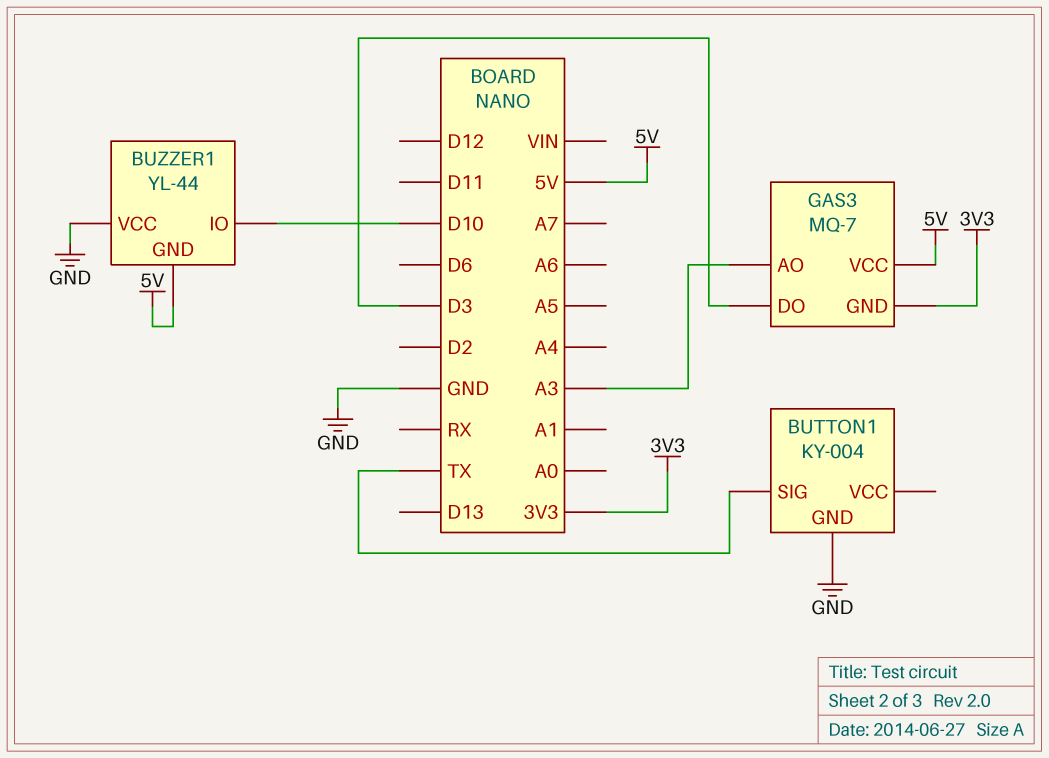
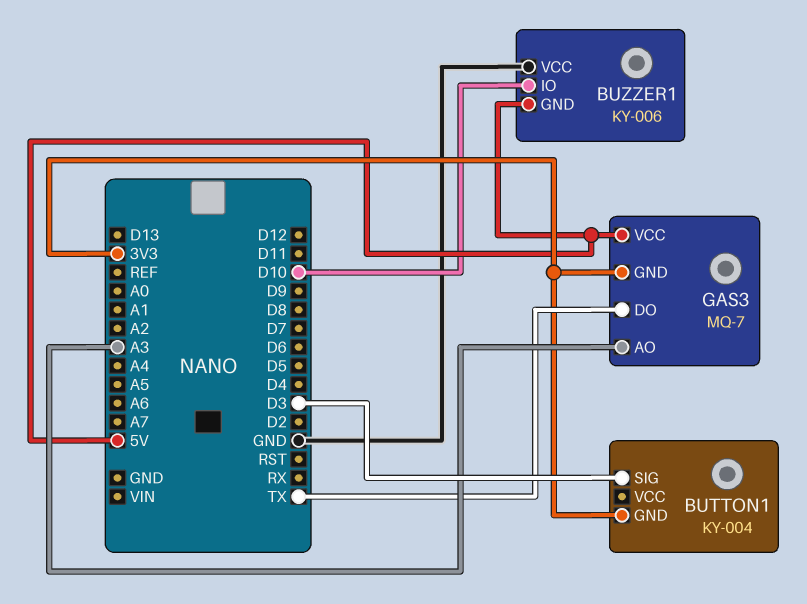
BUTTON1 pin GND: GND -> 3V3
BUTTON1 pin SIG: TX -> D3
BUZZER1: YL-44 -> KY-006
GAS3 pin DO: D3 -> TX

